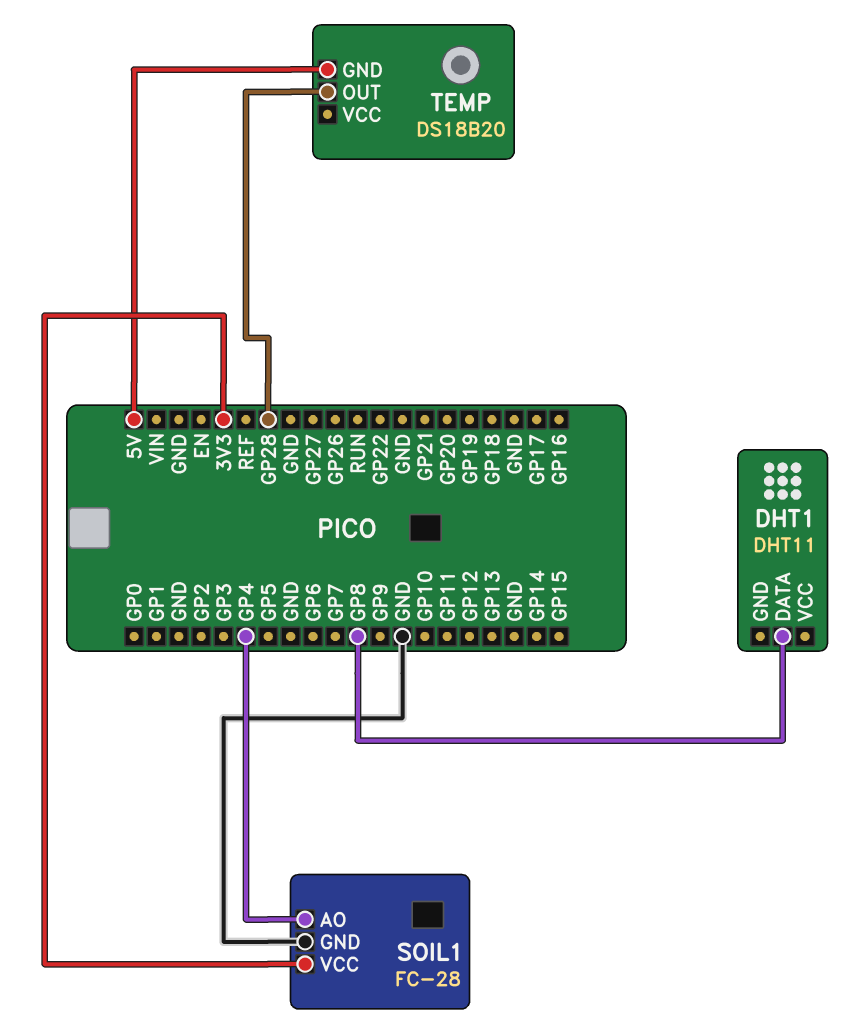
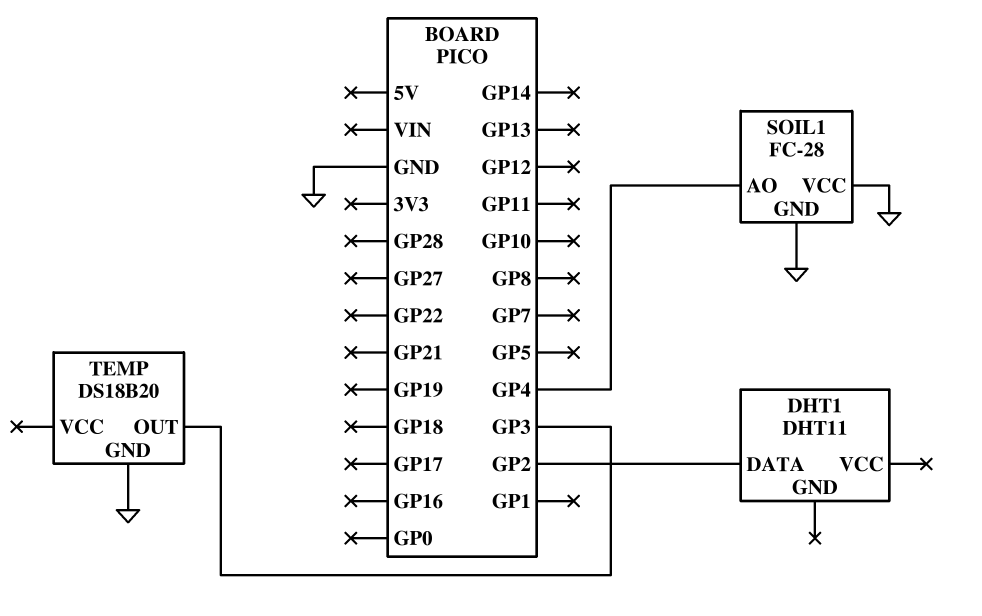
DHT1 pin DATA: GP8 -> GP2
SOIL1 pin VCC: 3V3 -> GND
TEMP pin GND: 5V -> GND
TEMP pin OUT: GP28 -> GP3

